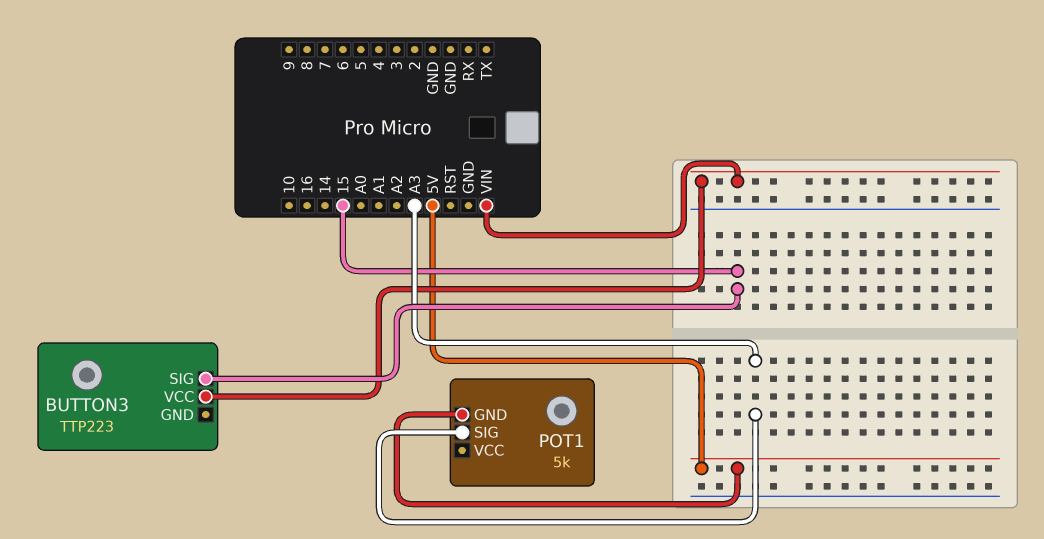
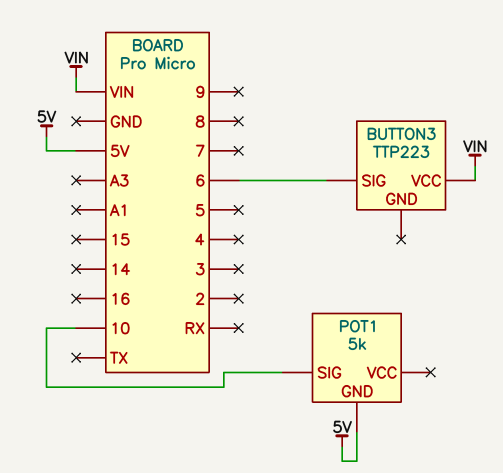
BUTTON3 pin SIG: 15 -> 6
POT1 pin SIG: A3 -> 10

